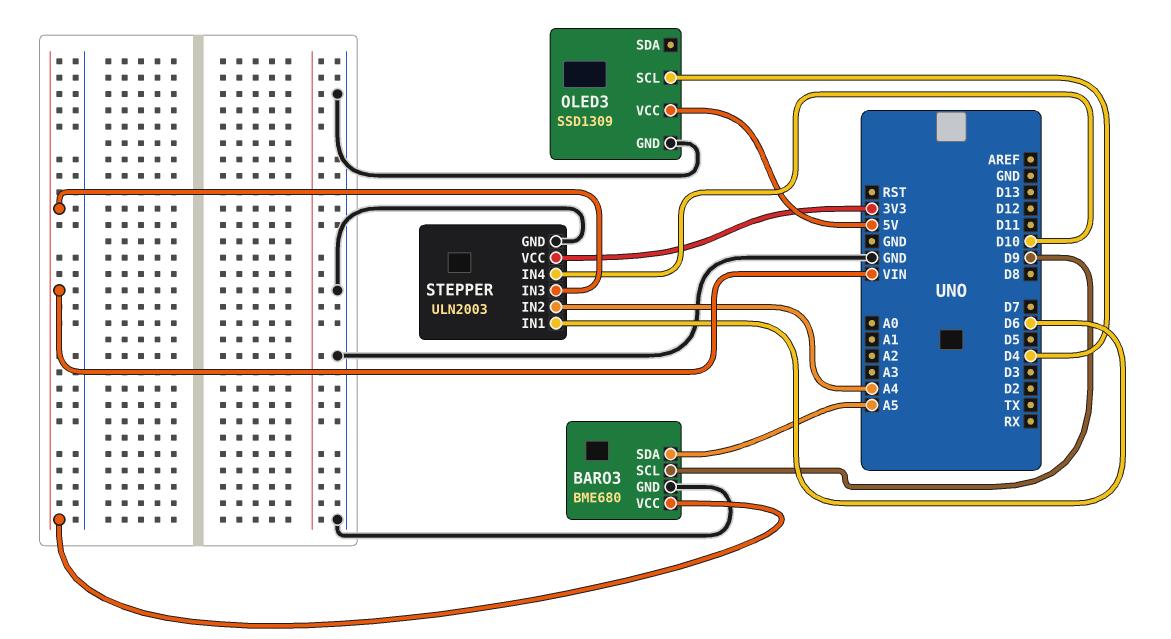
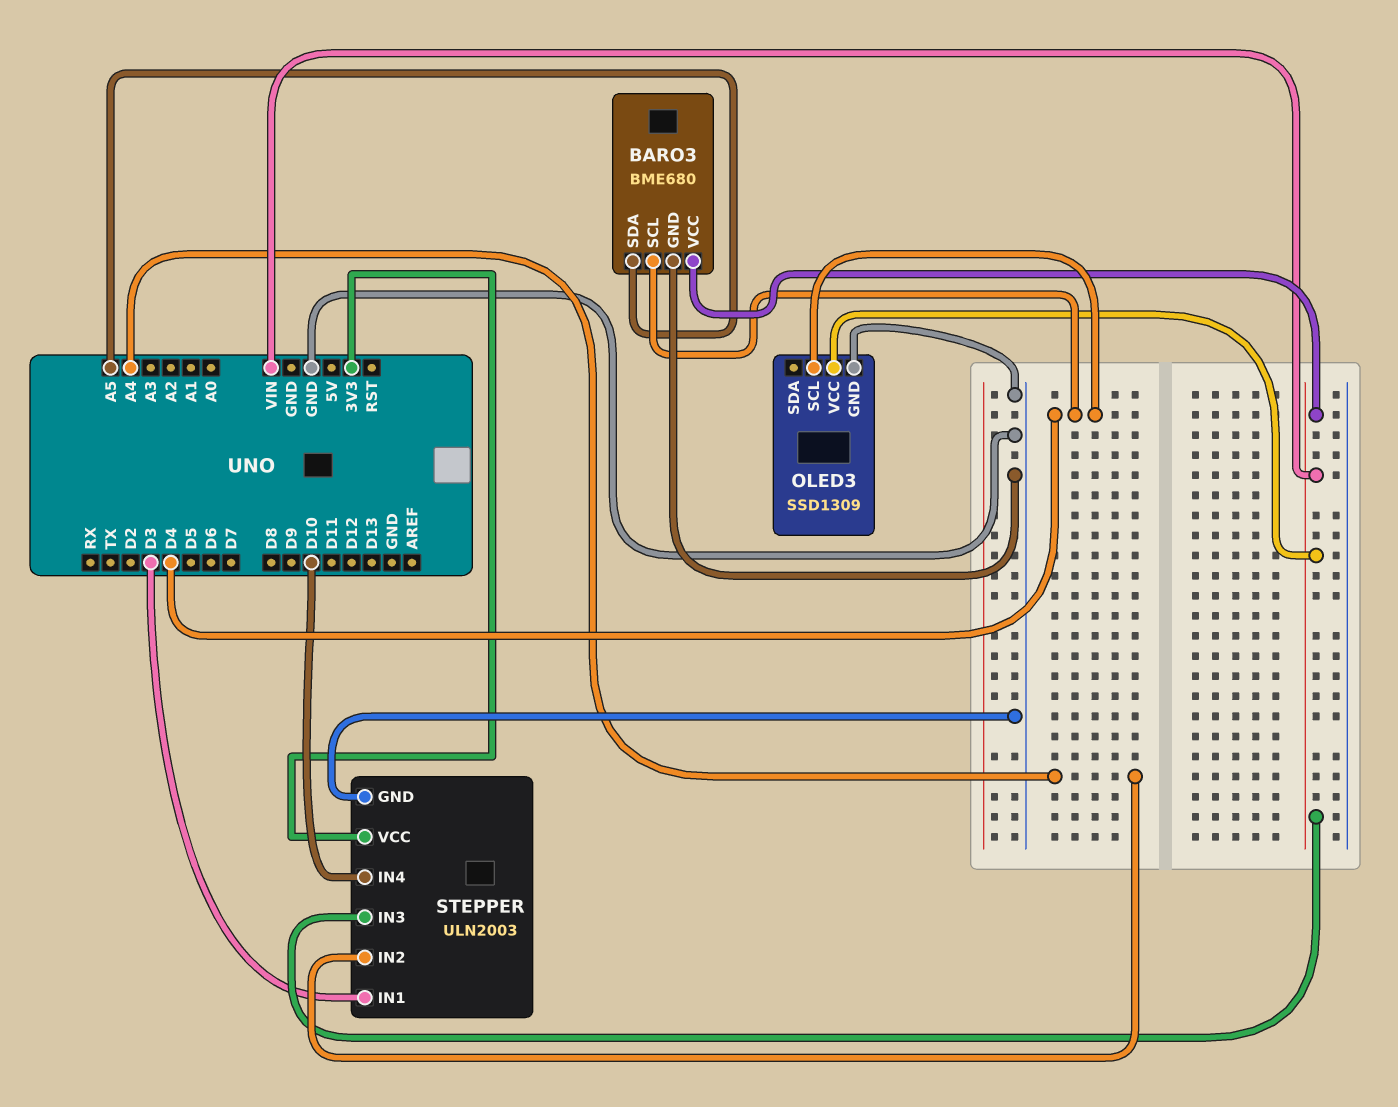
BARO3 pin SCL: D9 -> D4
OLED3 pin VCC: 5V -> VIN
STEPPER pin IN1: D6 -> D3

